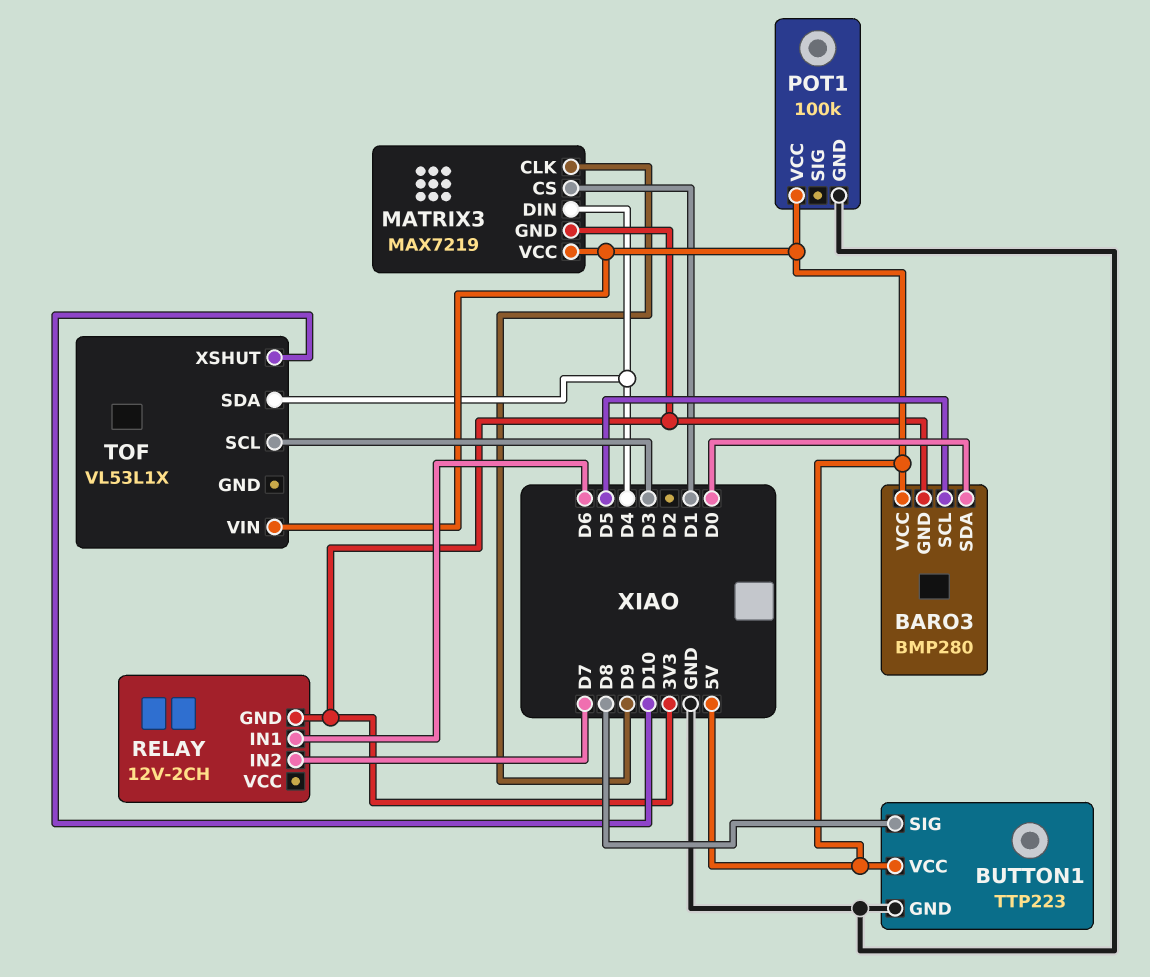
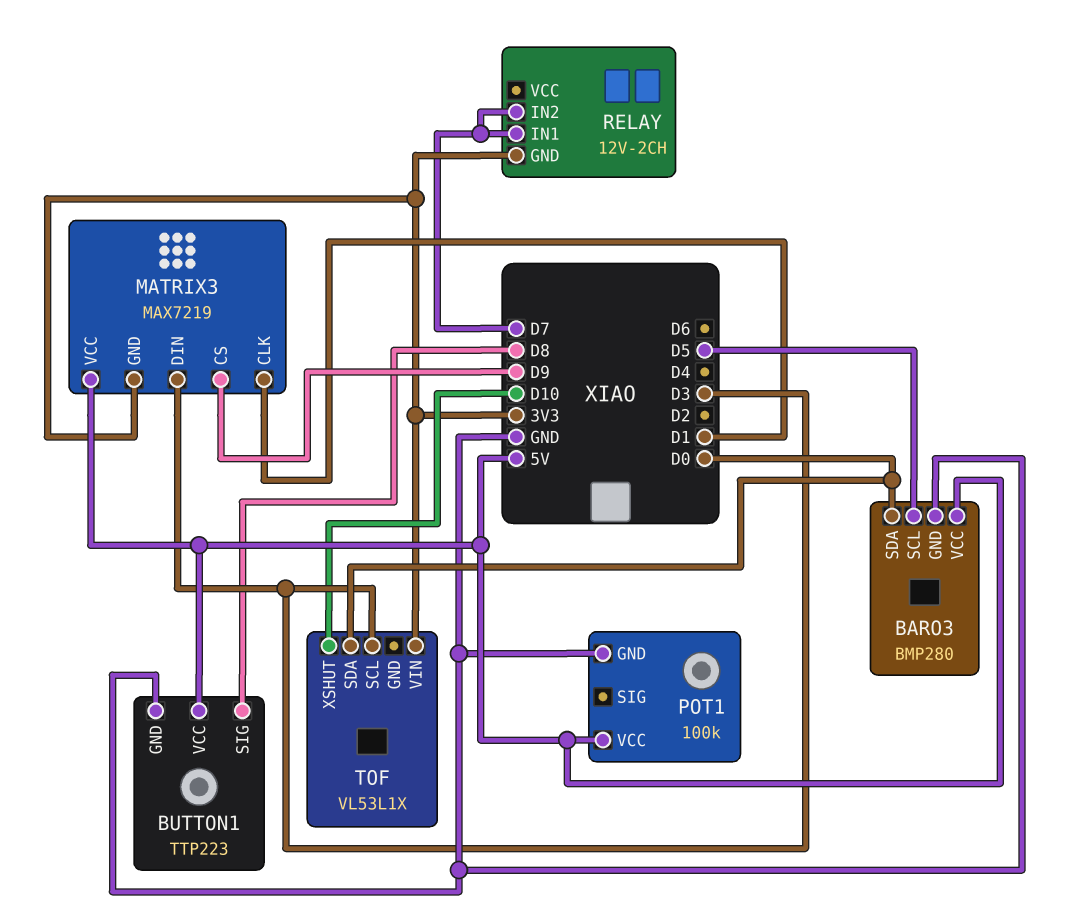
BARO3 pin GND: 3V3 -> GND
MATRIX3 pin CLK: D9 -> D1
MATRIX3 pin CS: D1 -> D9
MATRIX3 pin DIN: D4 -> D3
RELAY pin IN1: D6 -> D7
TOF pin SDA: D4 -> D0
TOF pin VIN: 5V -> 3V3

